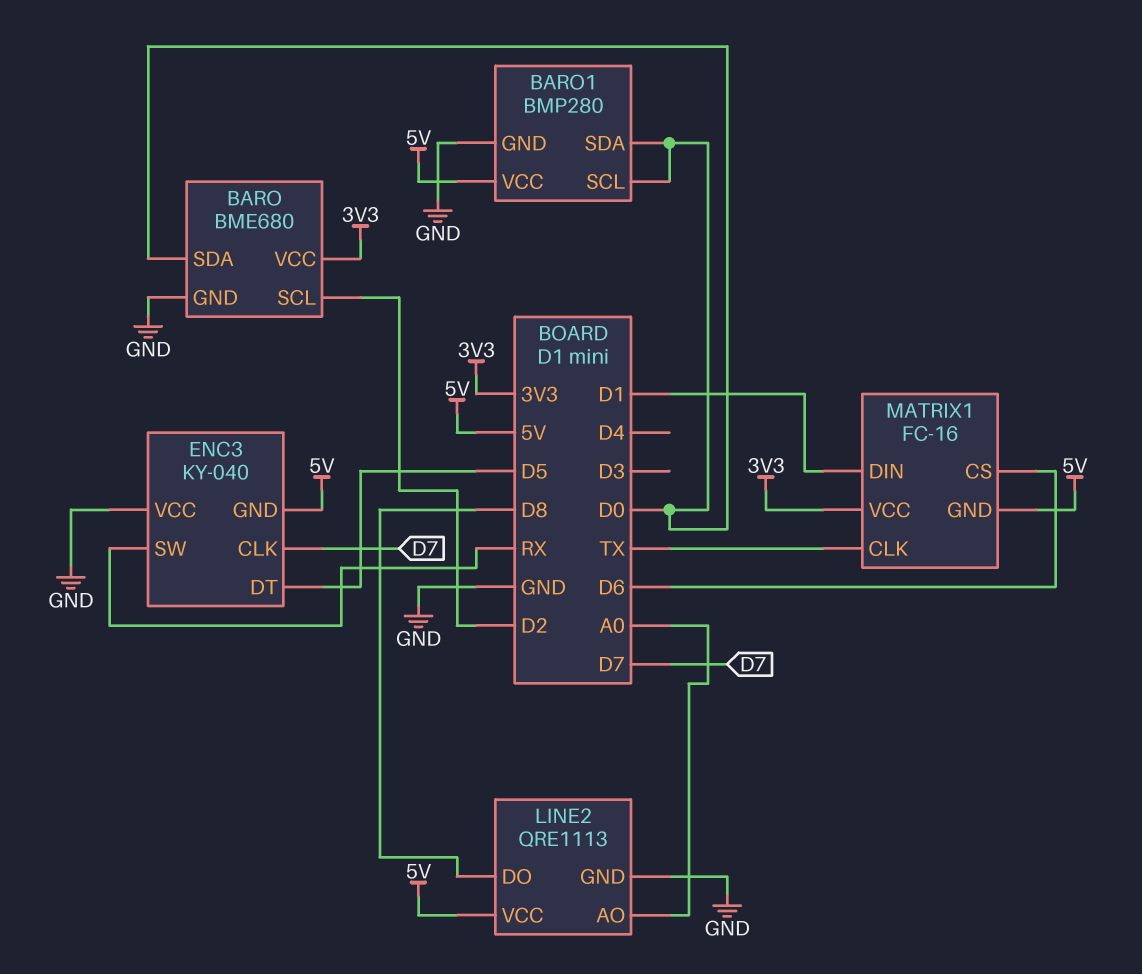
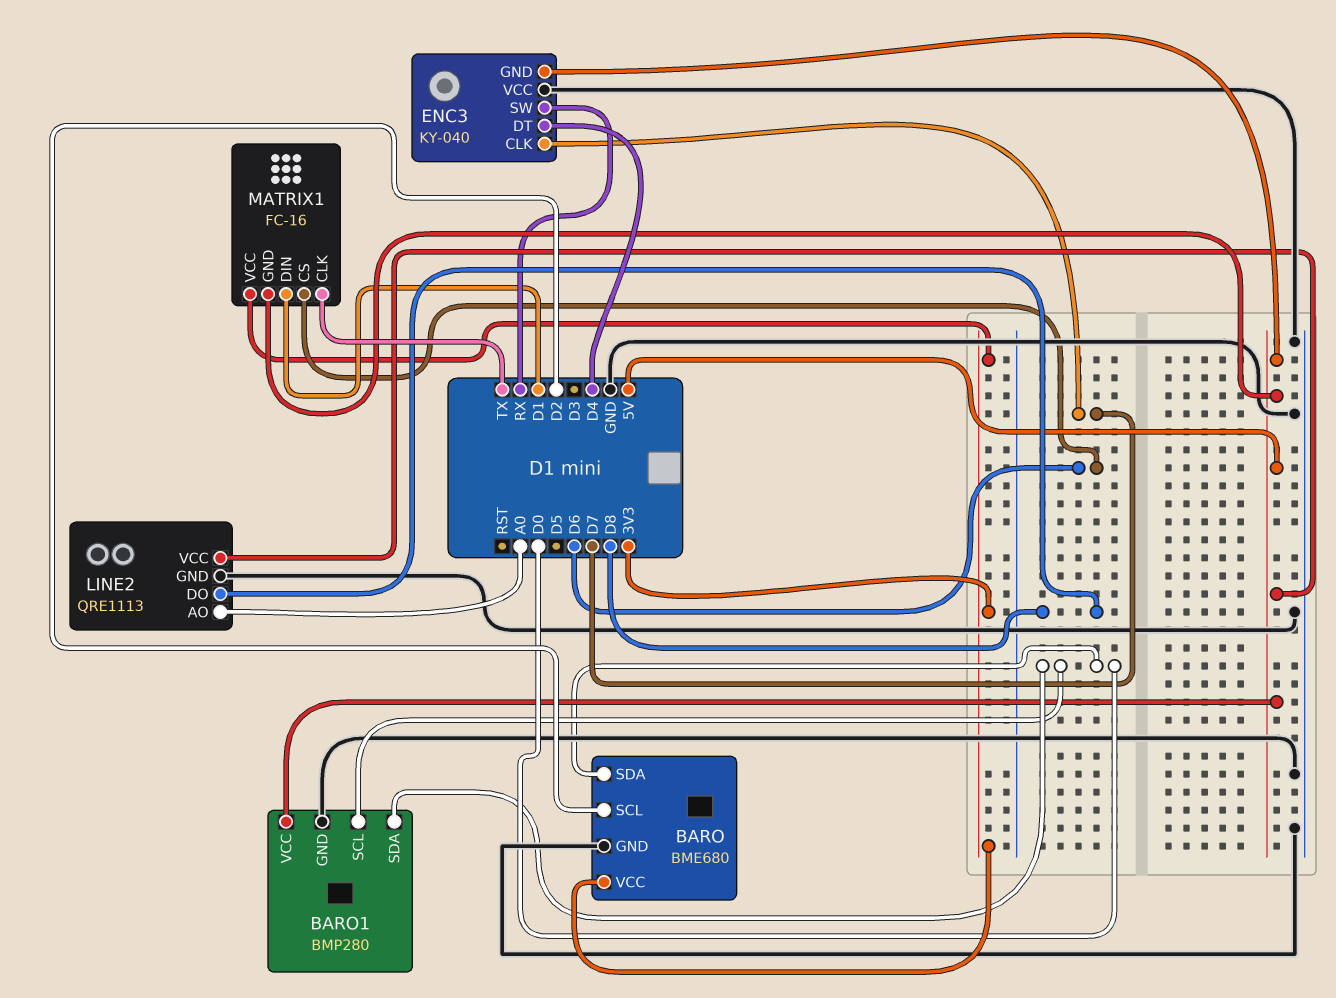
ENC3 pin DT: D5 -> D4

